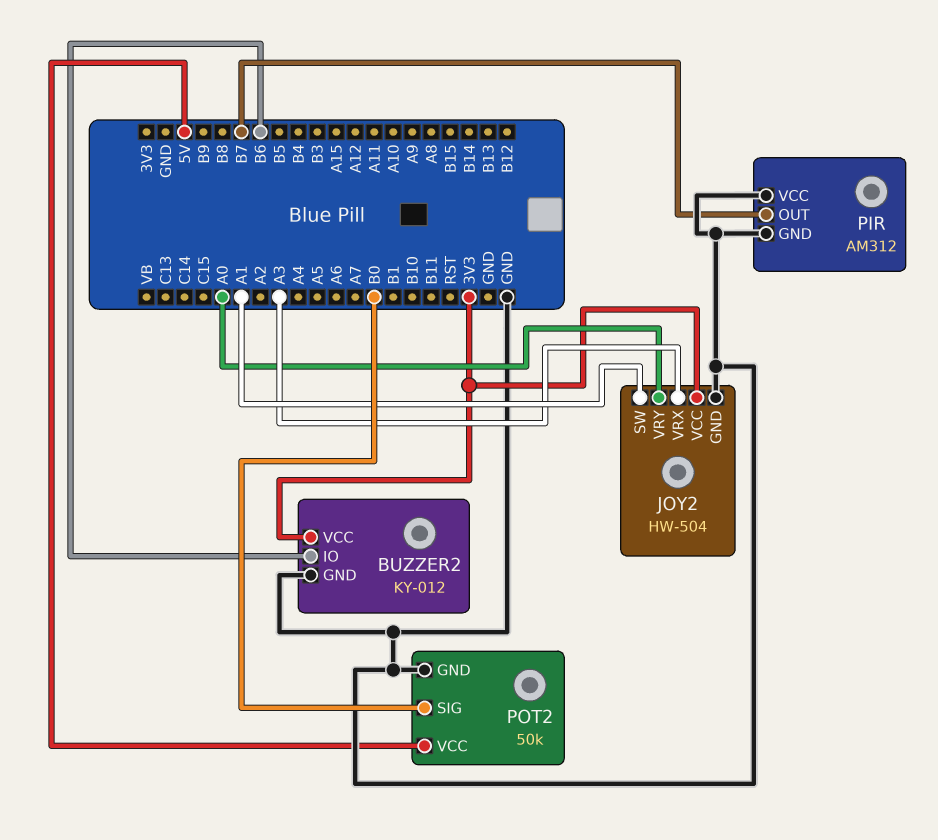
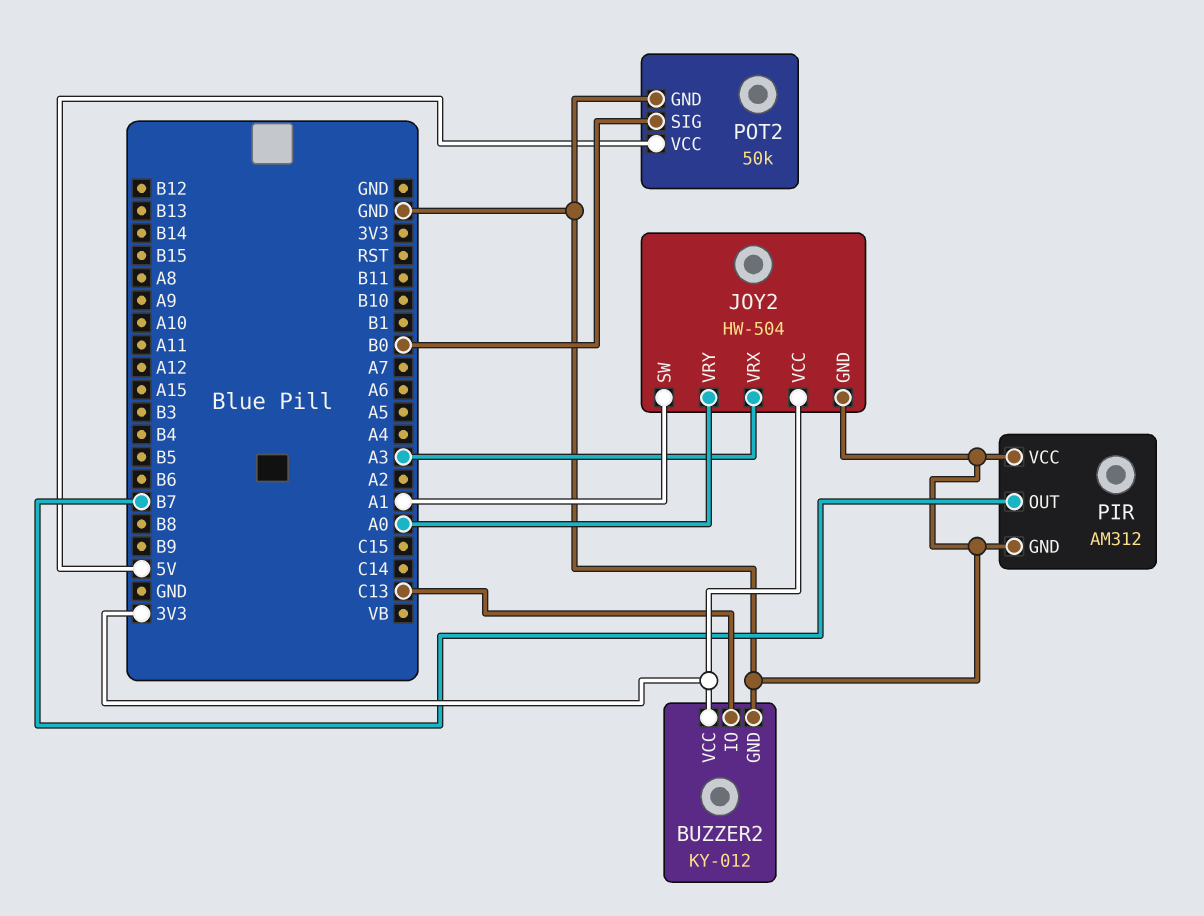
BUZZER2 pin IO: B6 -> C13

